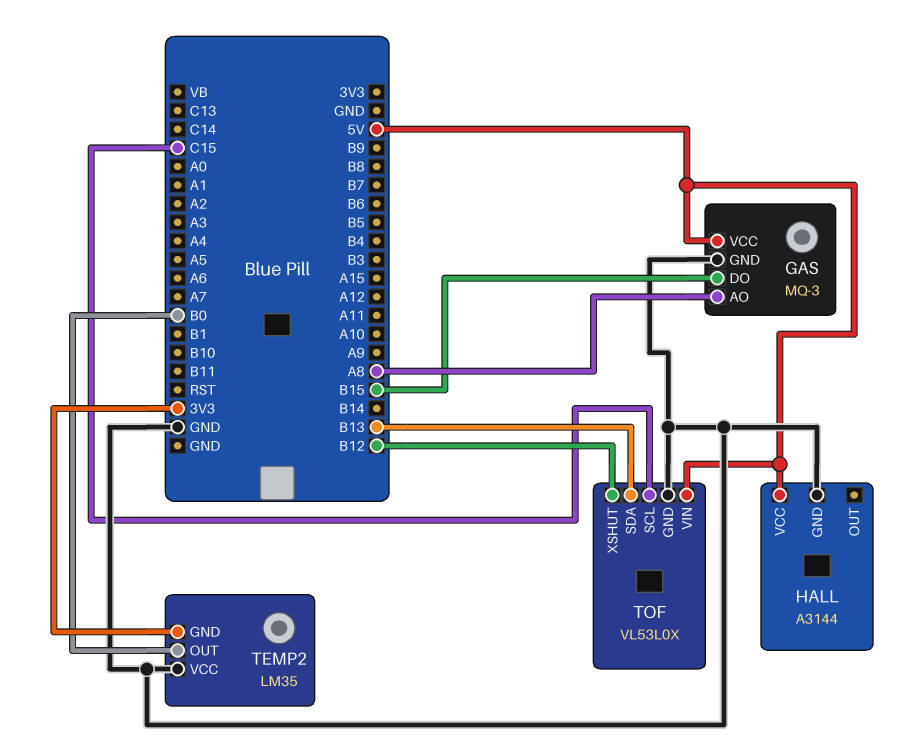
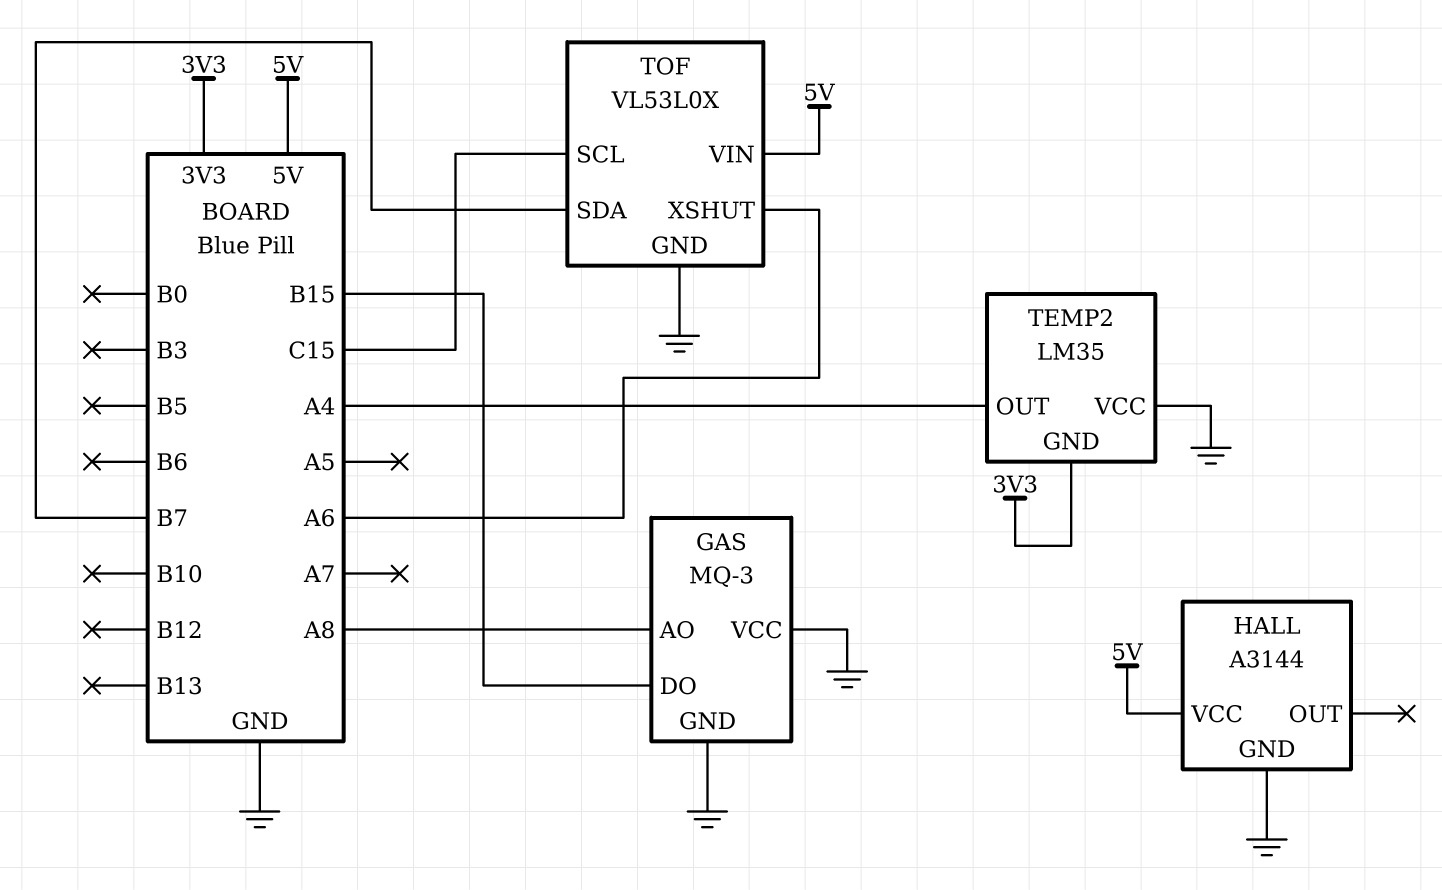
GAS pin VCC: 5V -> GND
TEMP2 pin OUT: B0 -> A4
TOF pin SDA: B13 -> B7
TOF pin XSHUT: B12 -> A6

